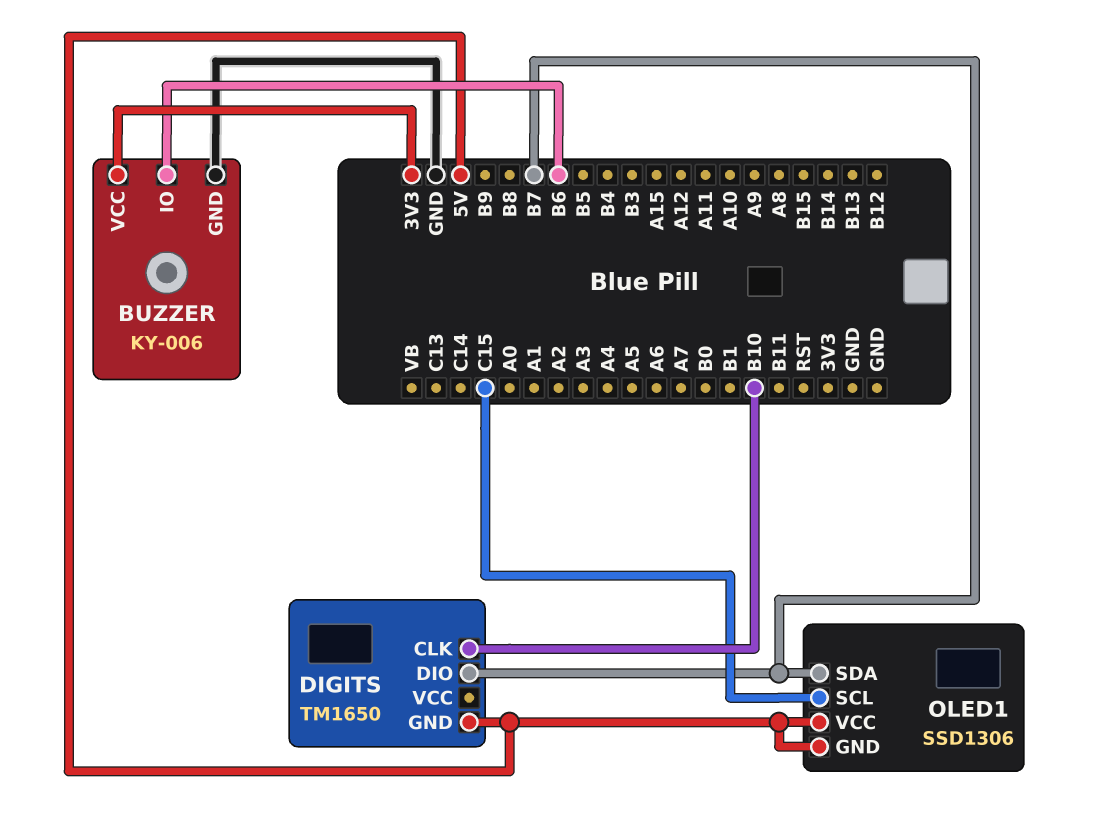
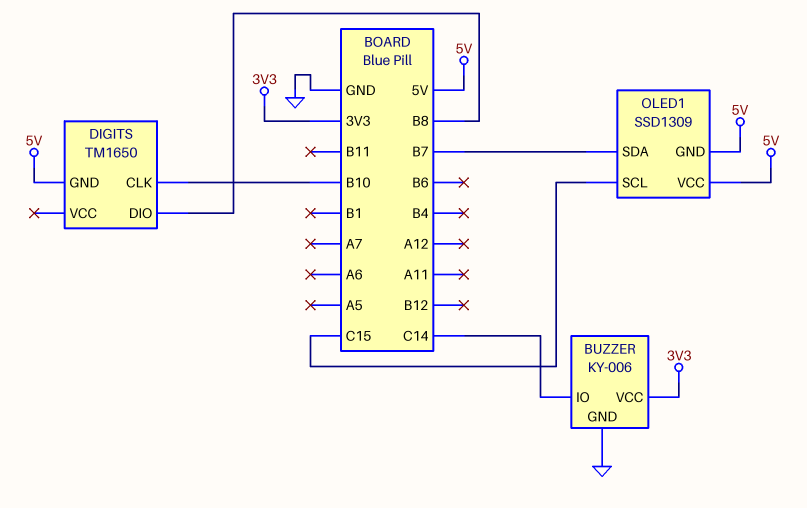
BUZZER pin IO: B6 -> C14
DIGITS pin DIO: B7 -> B8
OLED1: SSD1306 -> SSD1309

